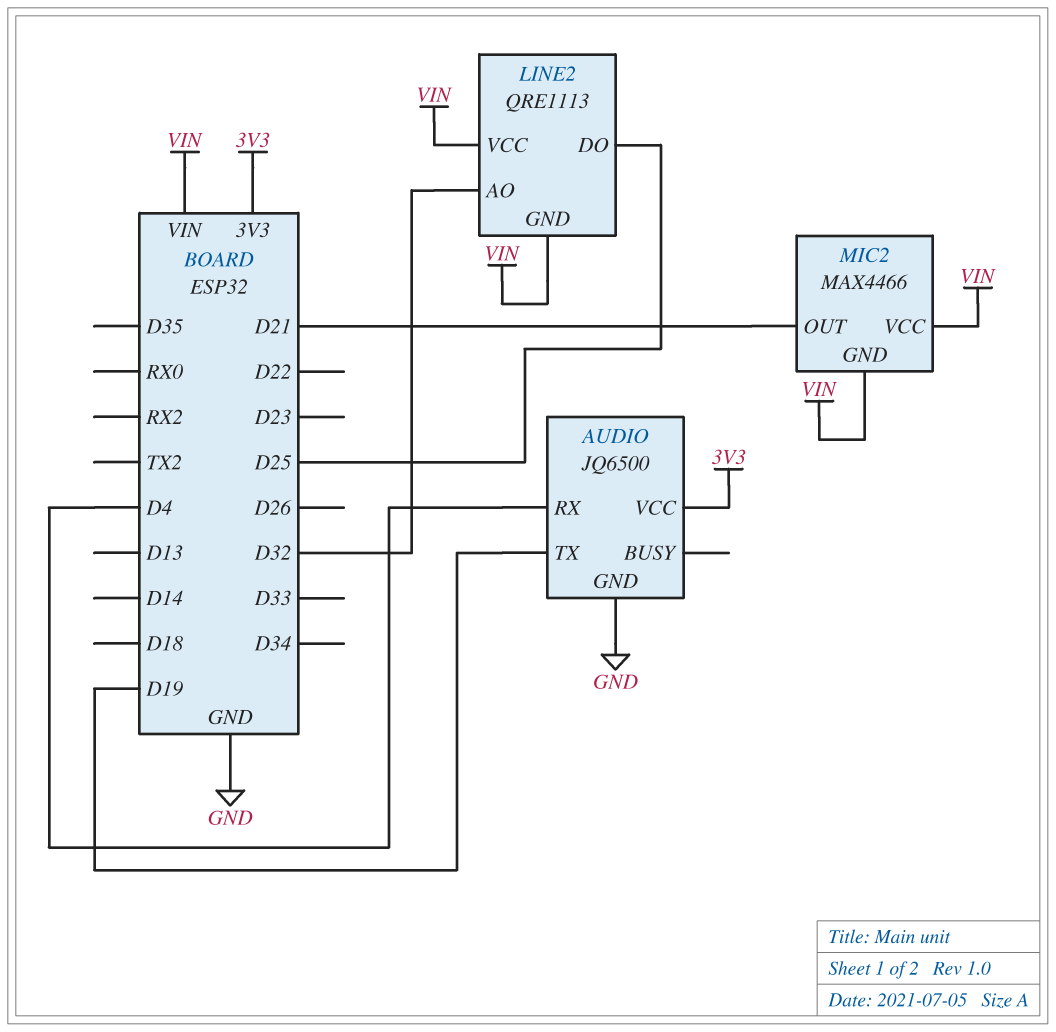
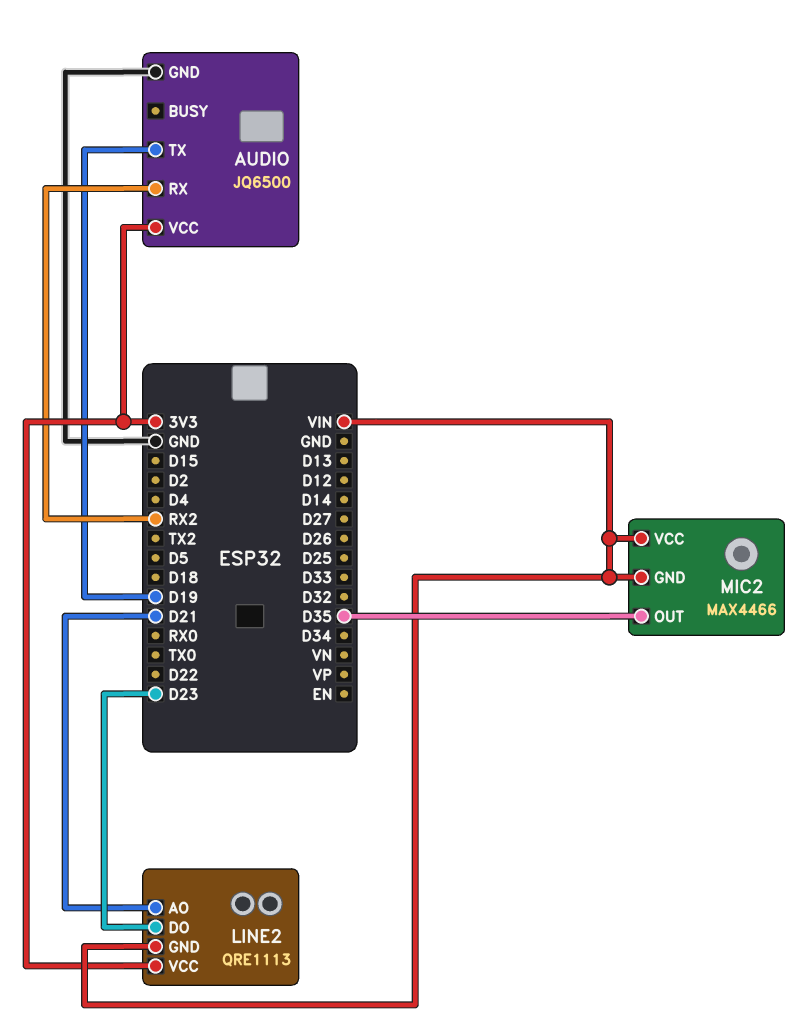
AUDIO pin RX: D4 -> RX2
LINE2 pin AO: D32 -> D21
LINE2 pin DO: D25 -> D23
LINE2 pin VCC: VIN -> 3V3
MIC2 pin OUT: D21 -> D35

